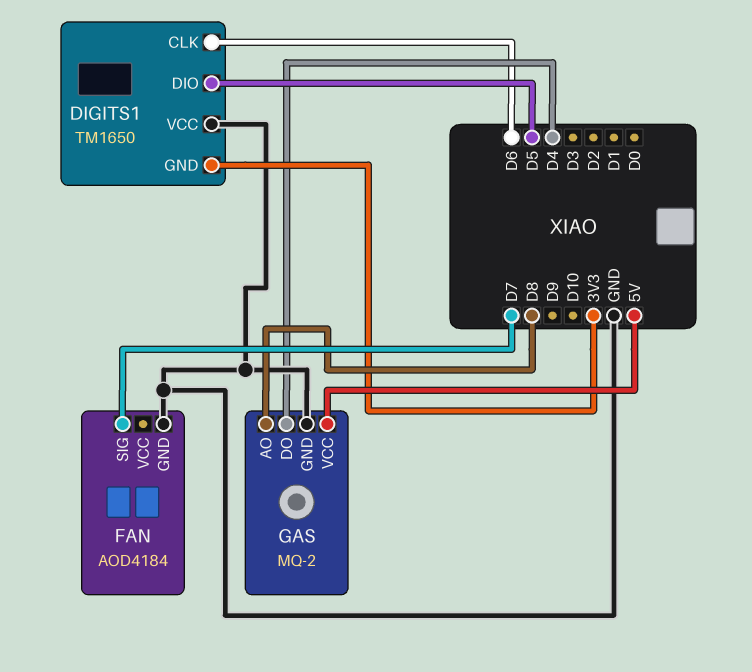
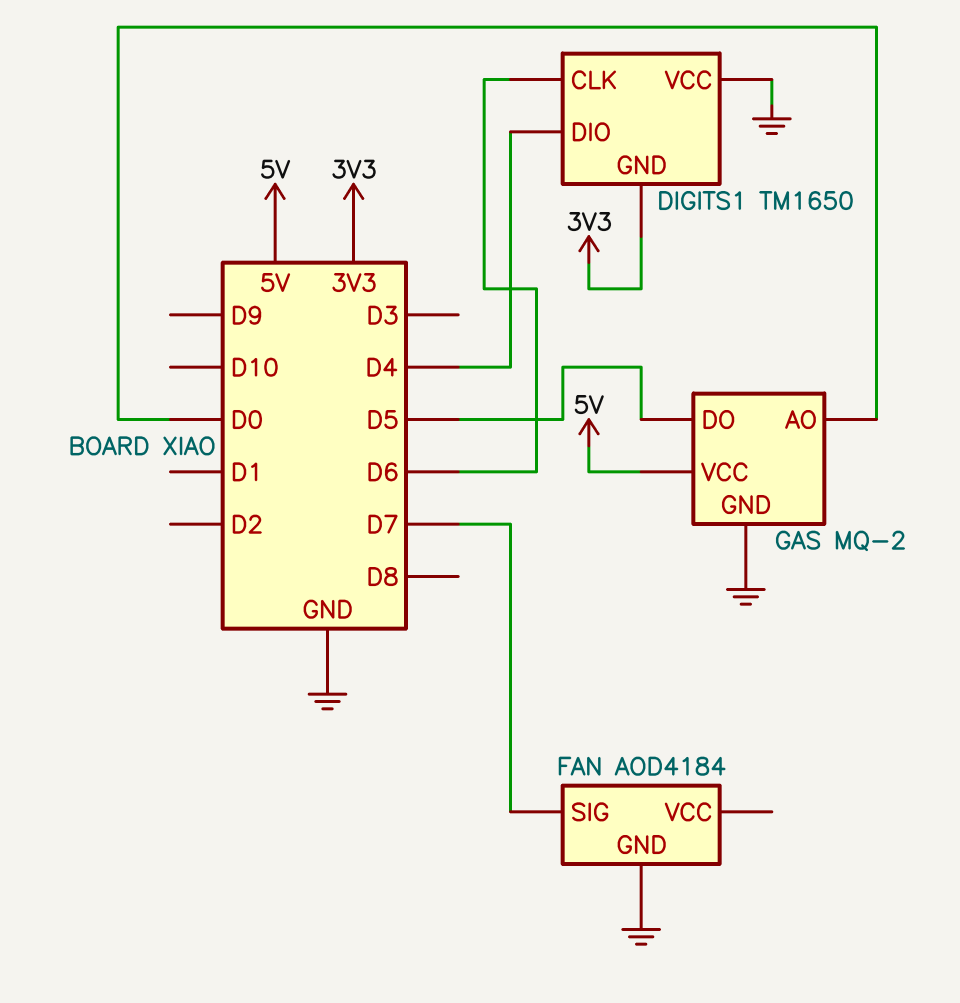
DIGITS1 pin DIO: D5 -> D4
GAS pin AO: D8 -> D0
GAS pin DO: D4 -> D5

